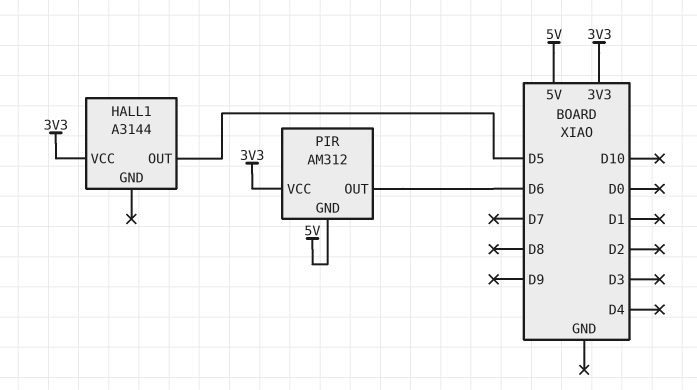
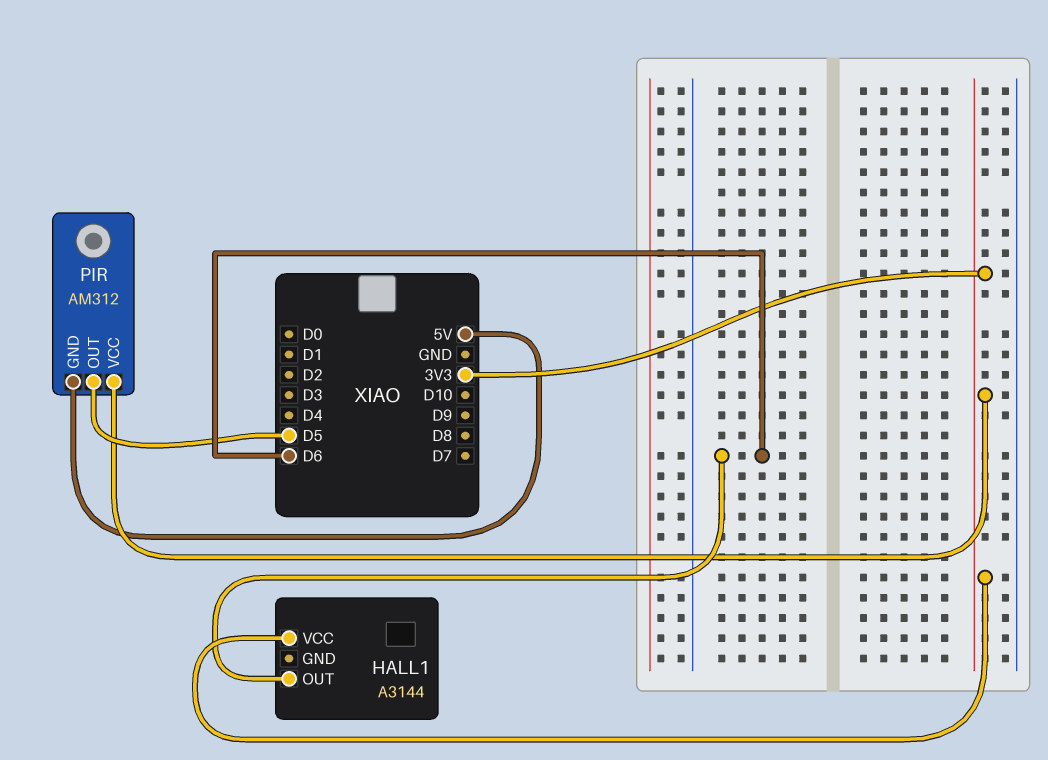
HALL1 pin OUT: D5 -> D6
PIR pin OUT: D6 -> D5

